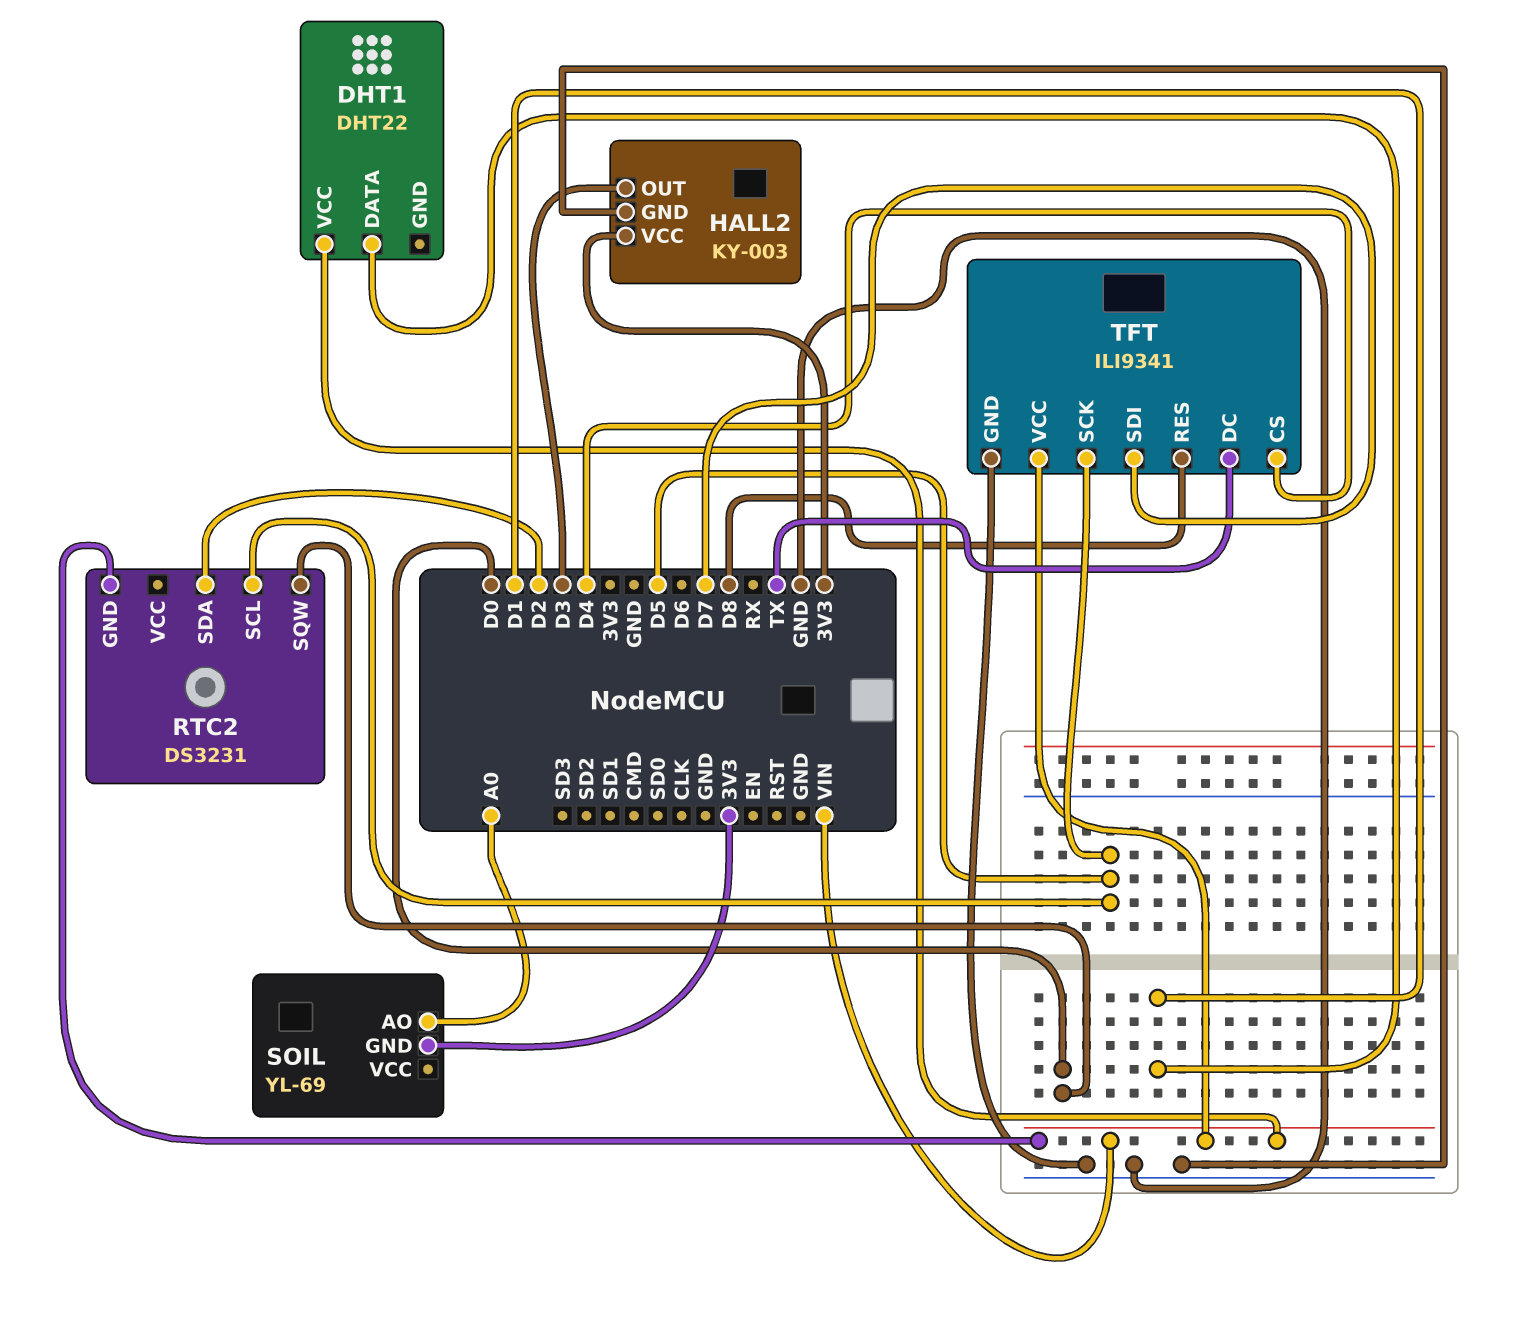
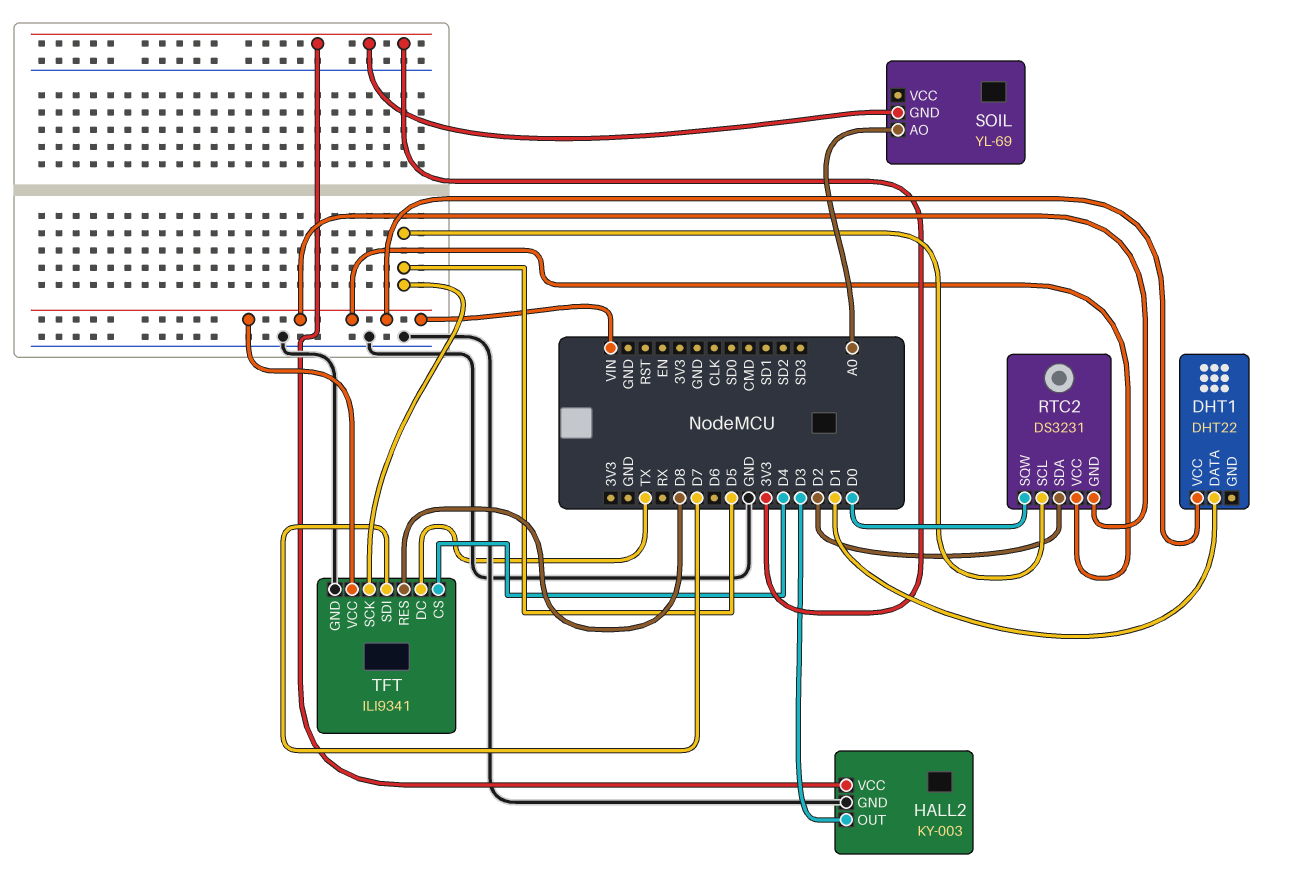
RTC2 pin VCC: none -> VIN

